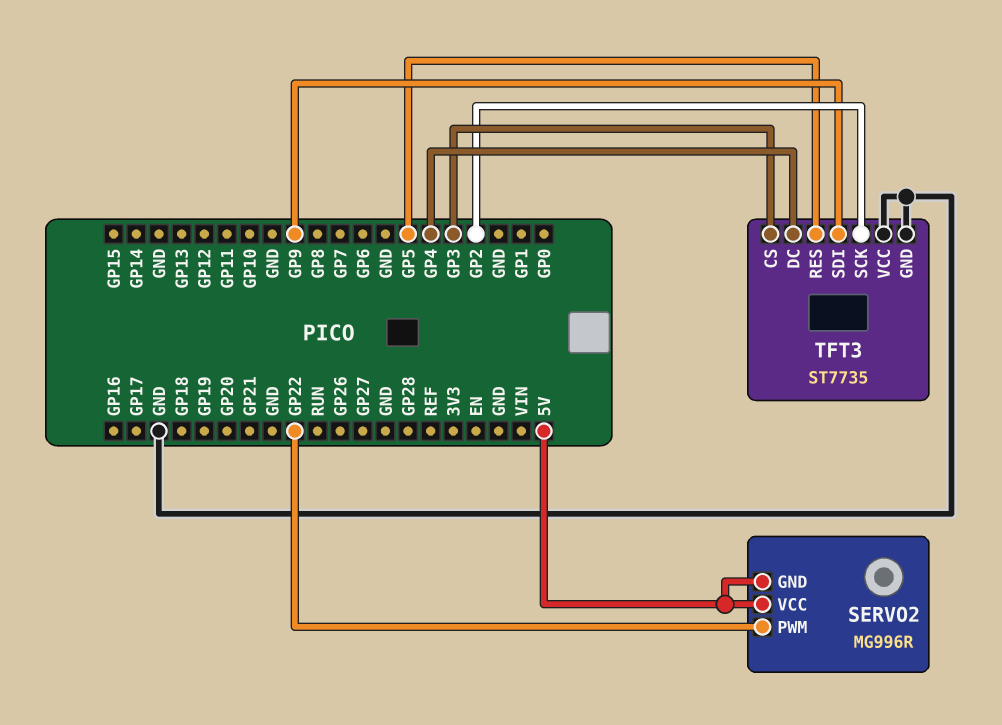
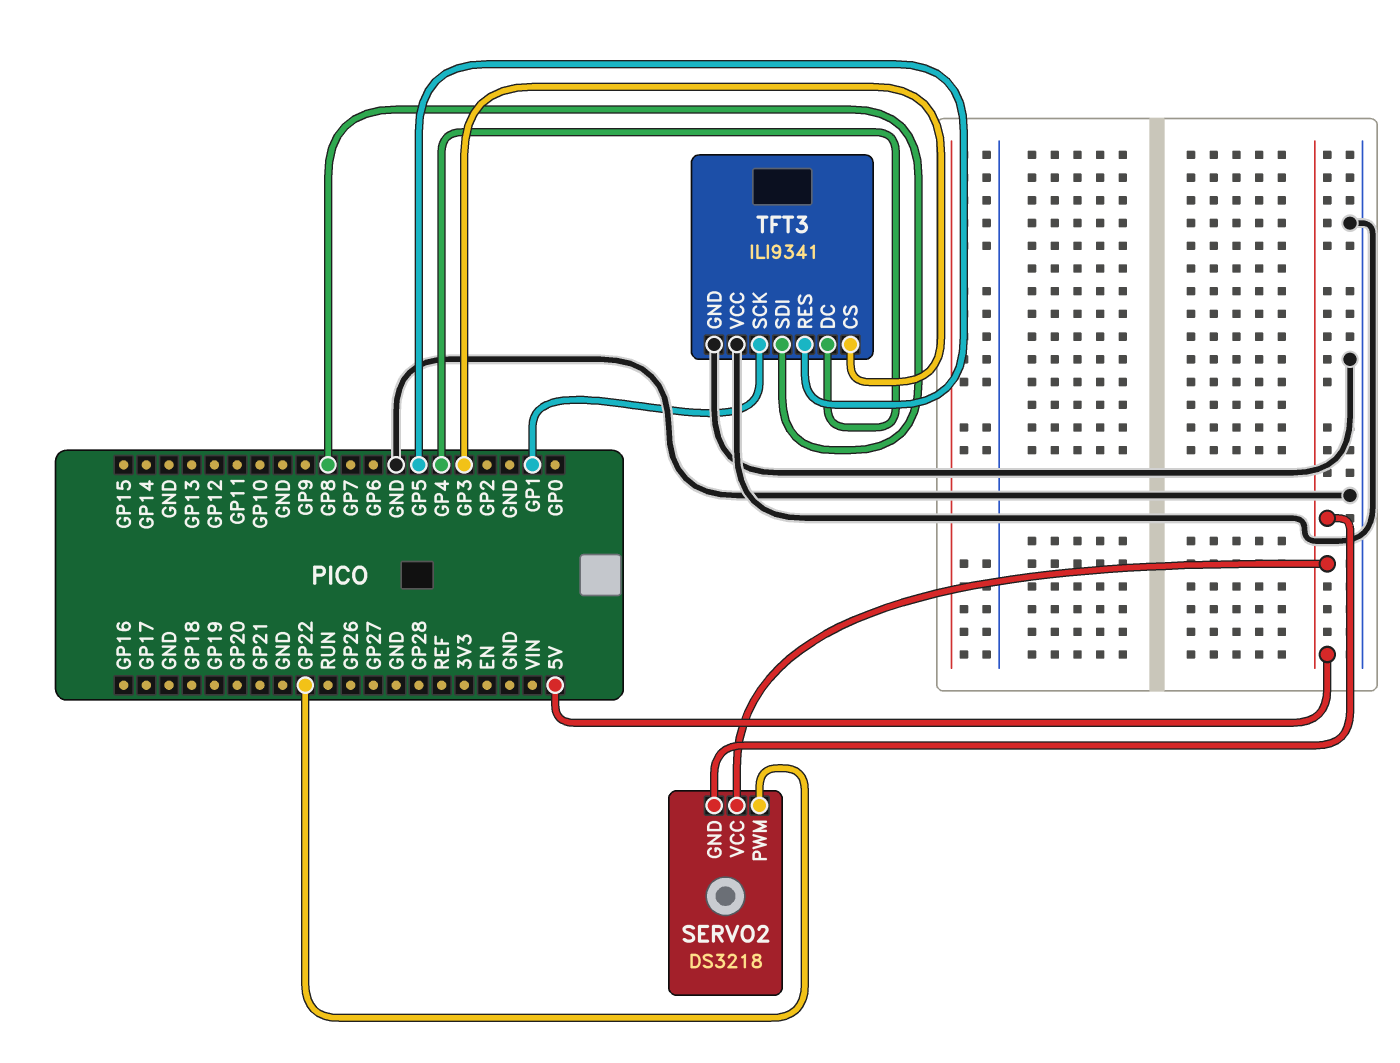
SERVO2: MG996R -> DS3218
TFT3: ST7735 -> ILI9341
TFT3 pin SCK: GP2 -> GP1
TFT3 pin SDI: GP9 -> GP8

